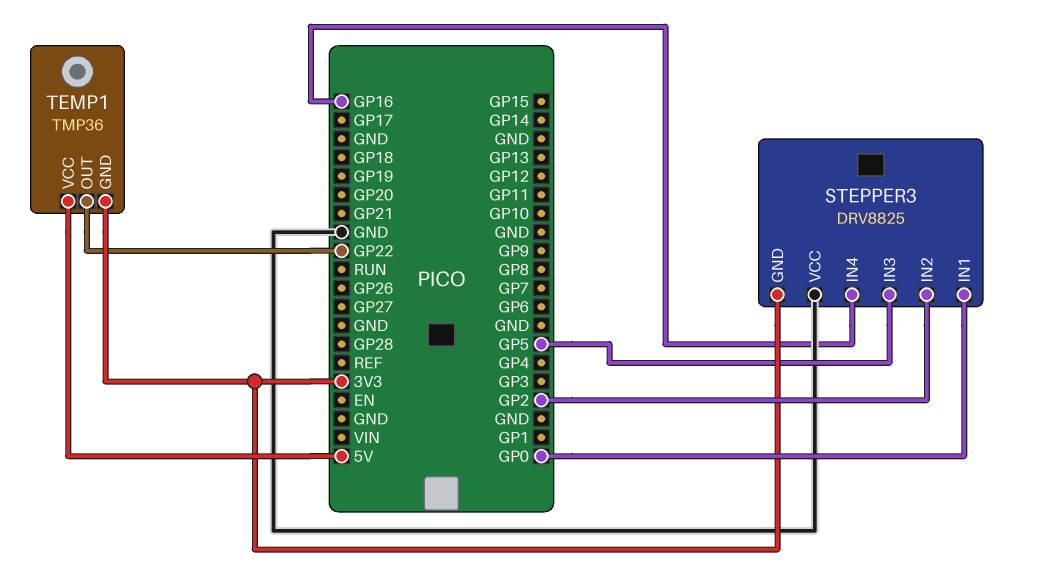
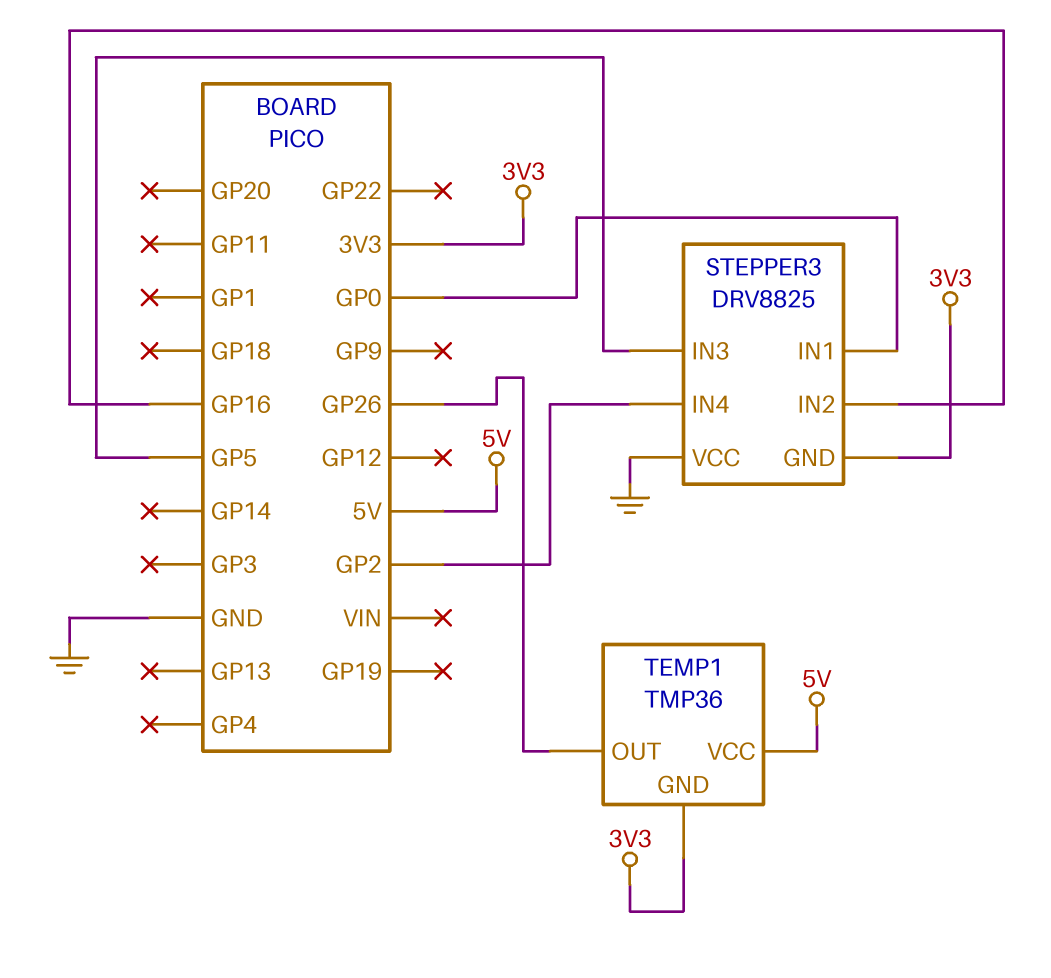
STEPPER3 pin IN2: GP2 -> GP16
STEPPER3 pin IN4: GP16 -> GP2
TEMP1 pin OUT: GP22 -> GP26

